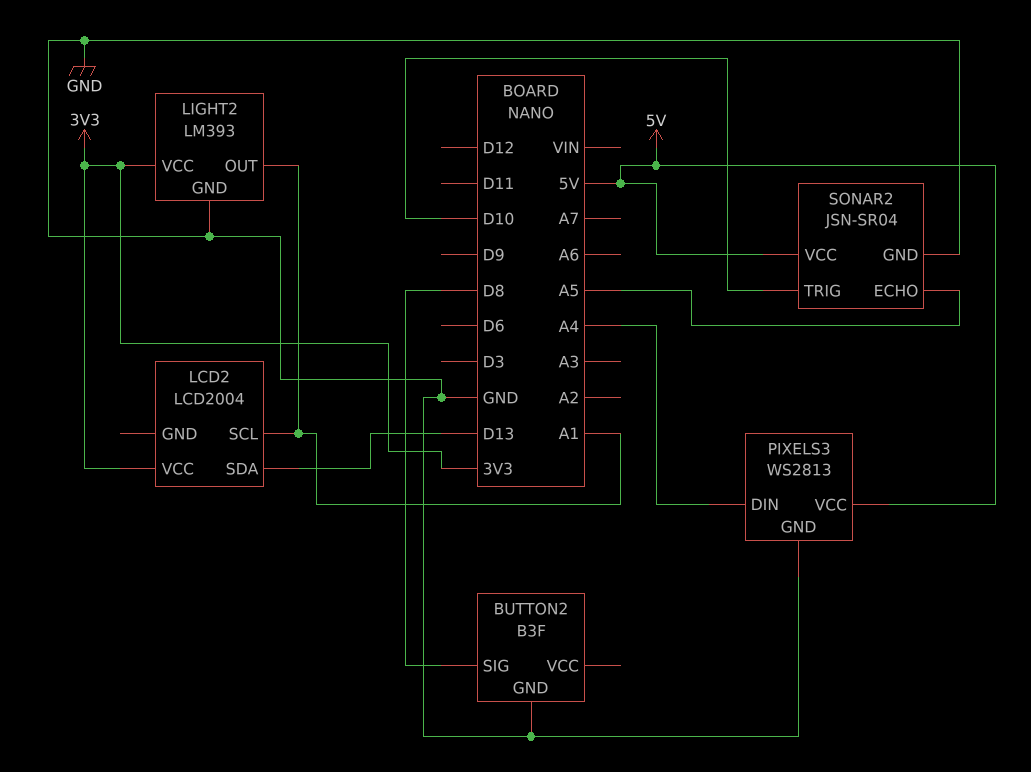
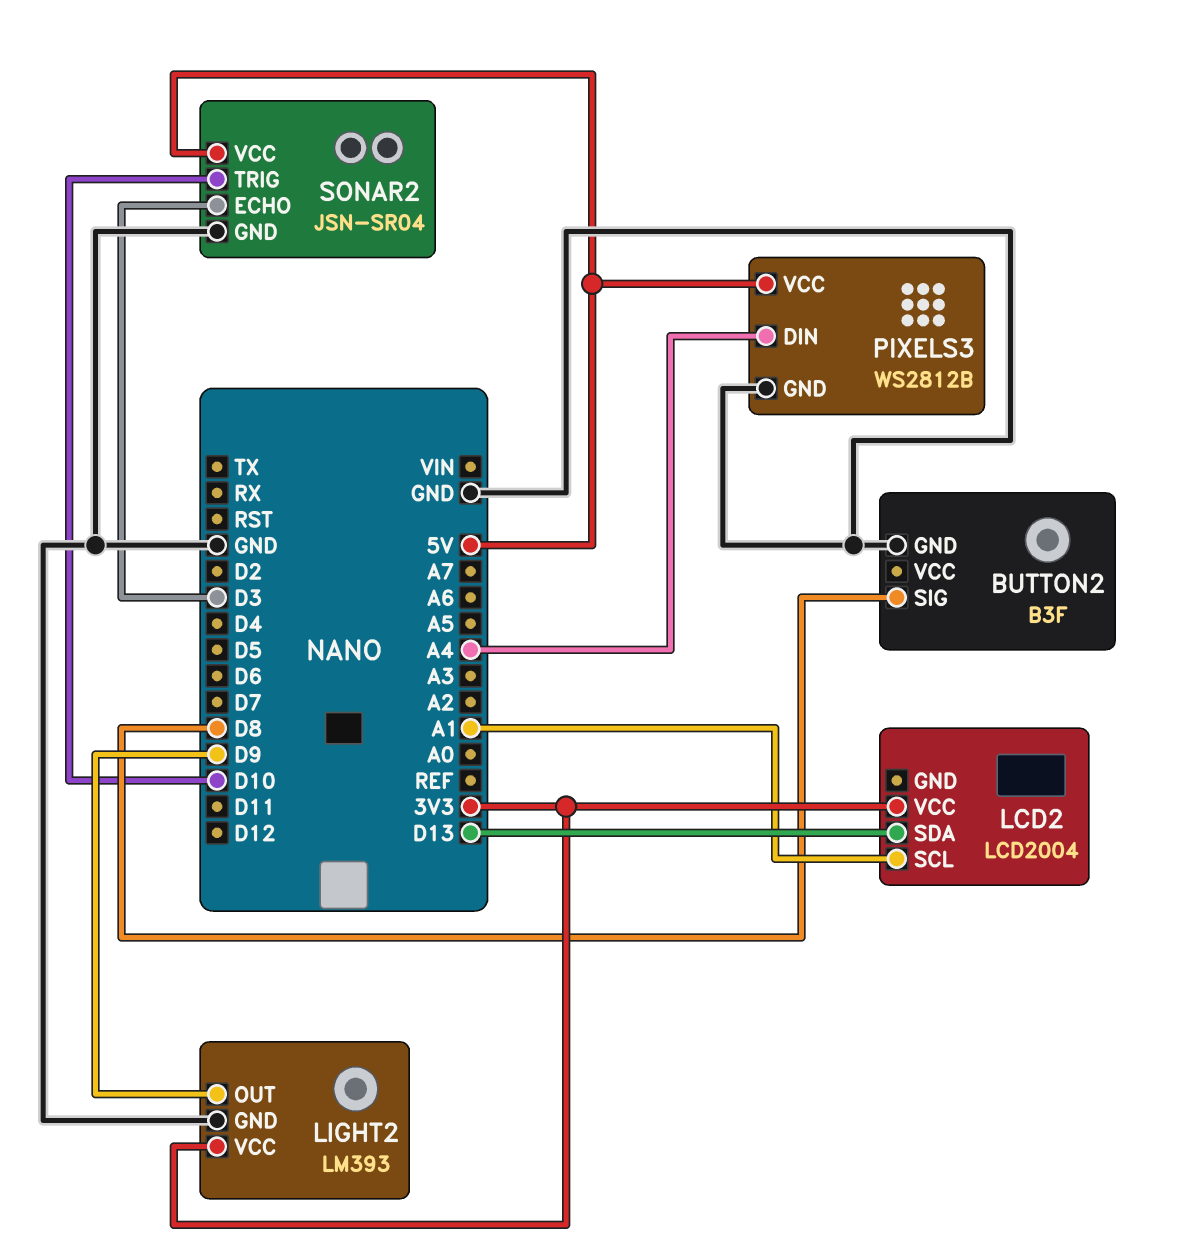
LIGHT2 pin OUT: A1 -> D9
PIXELS3: WS2813 -> WS2812B
SONAR2 pin ECHO: A5 -> D3

